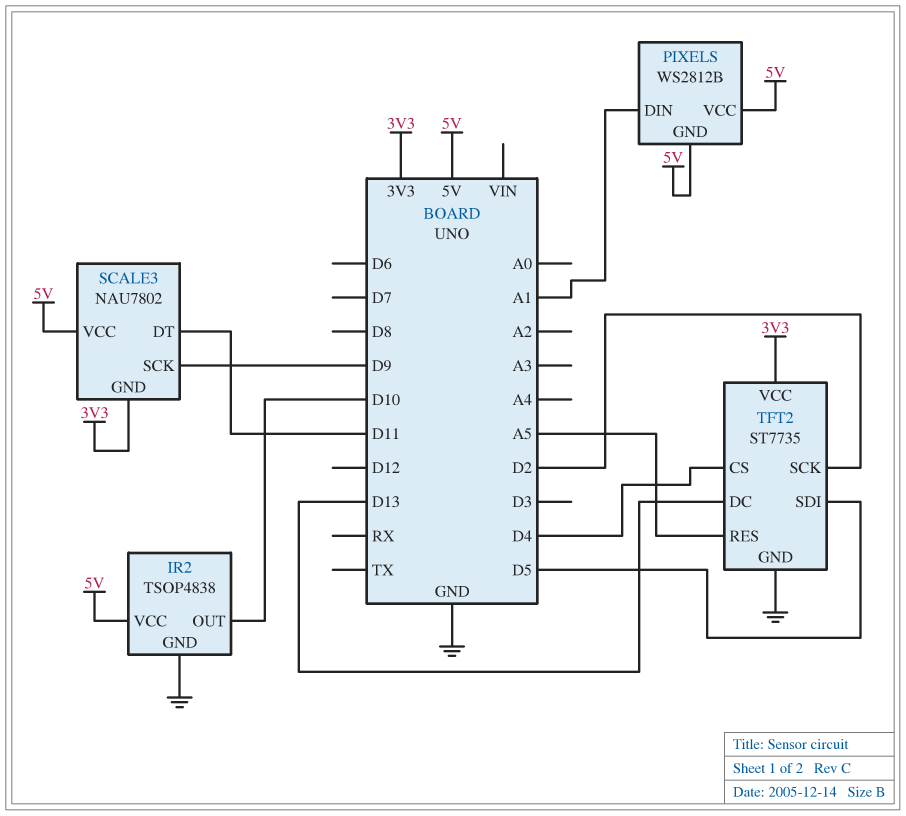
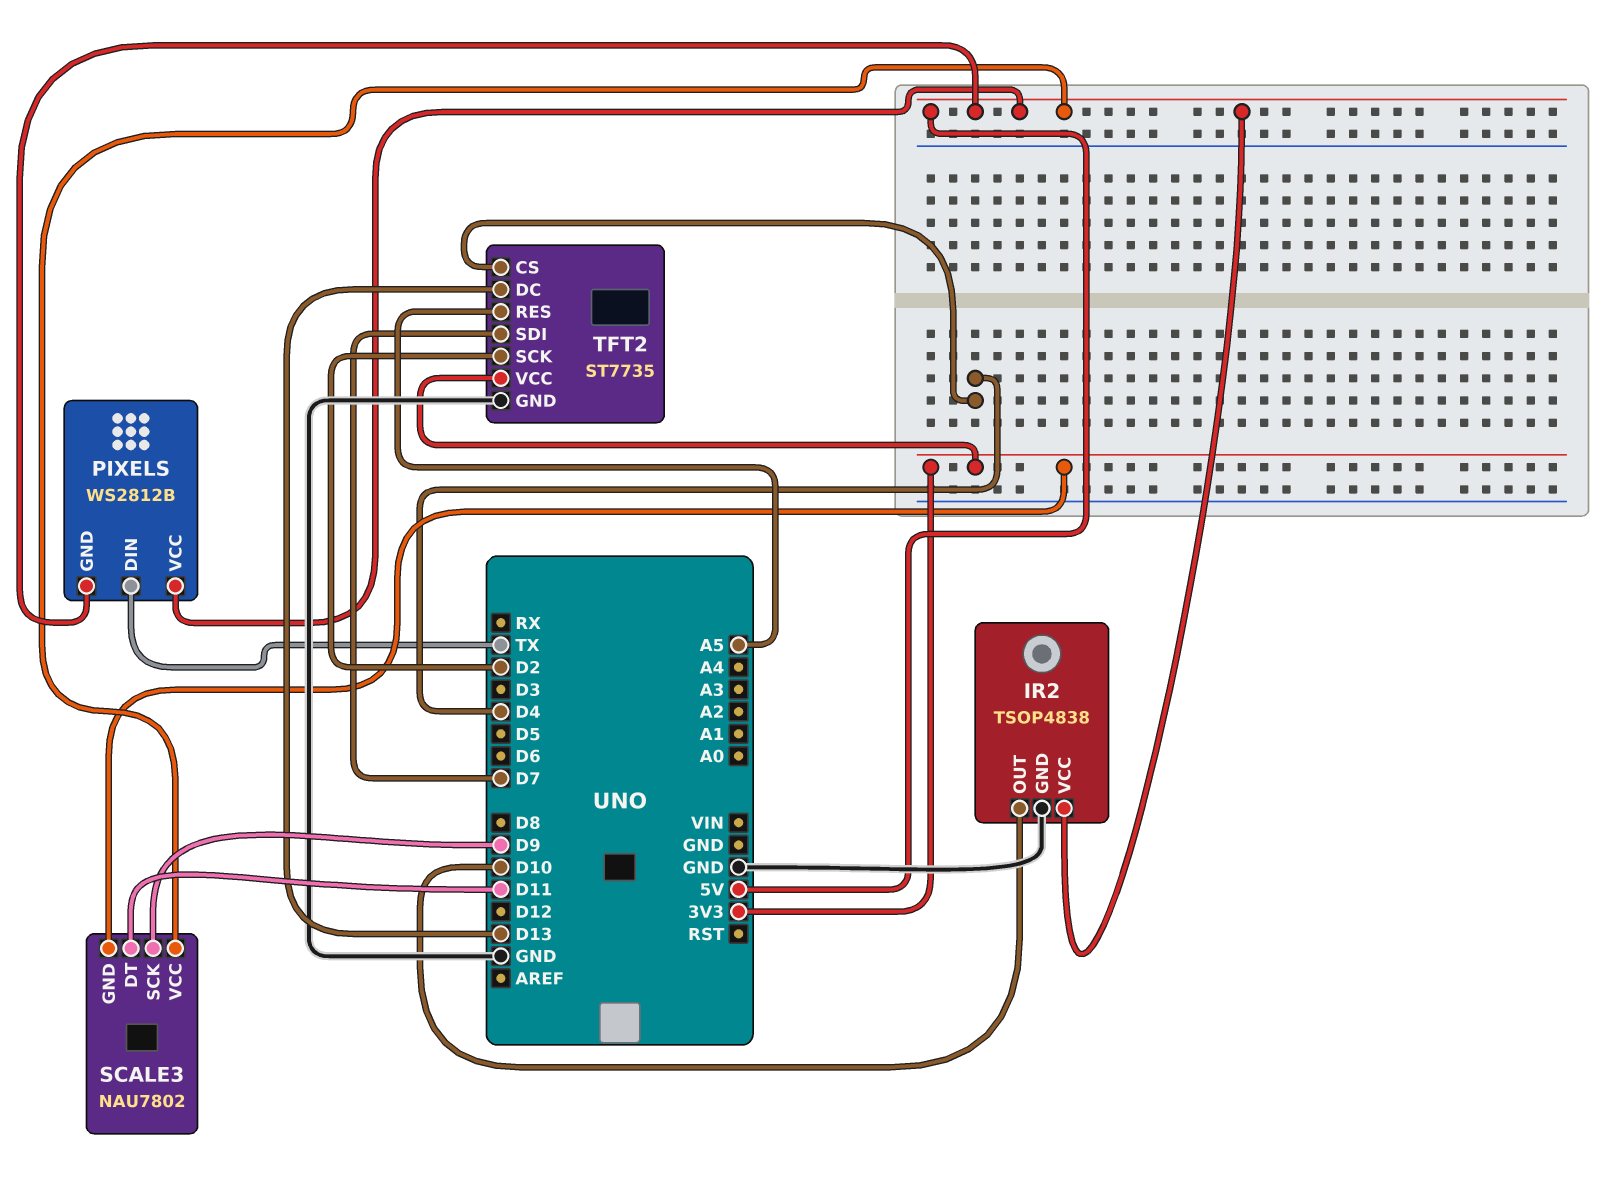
PIXELS pin DIN: A1 -> TX
TFT2 pin SDI: D5 -> D7

